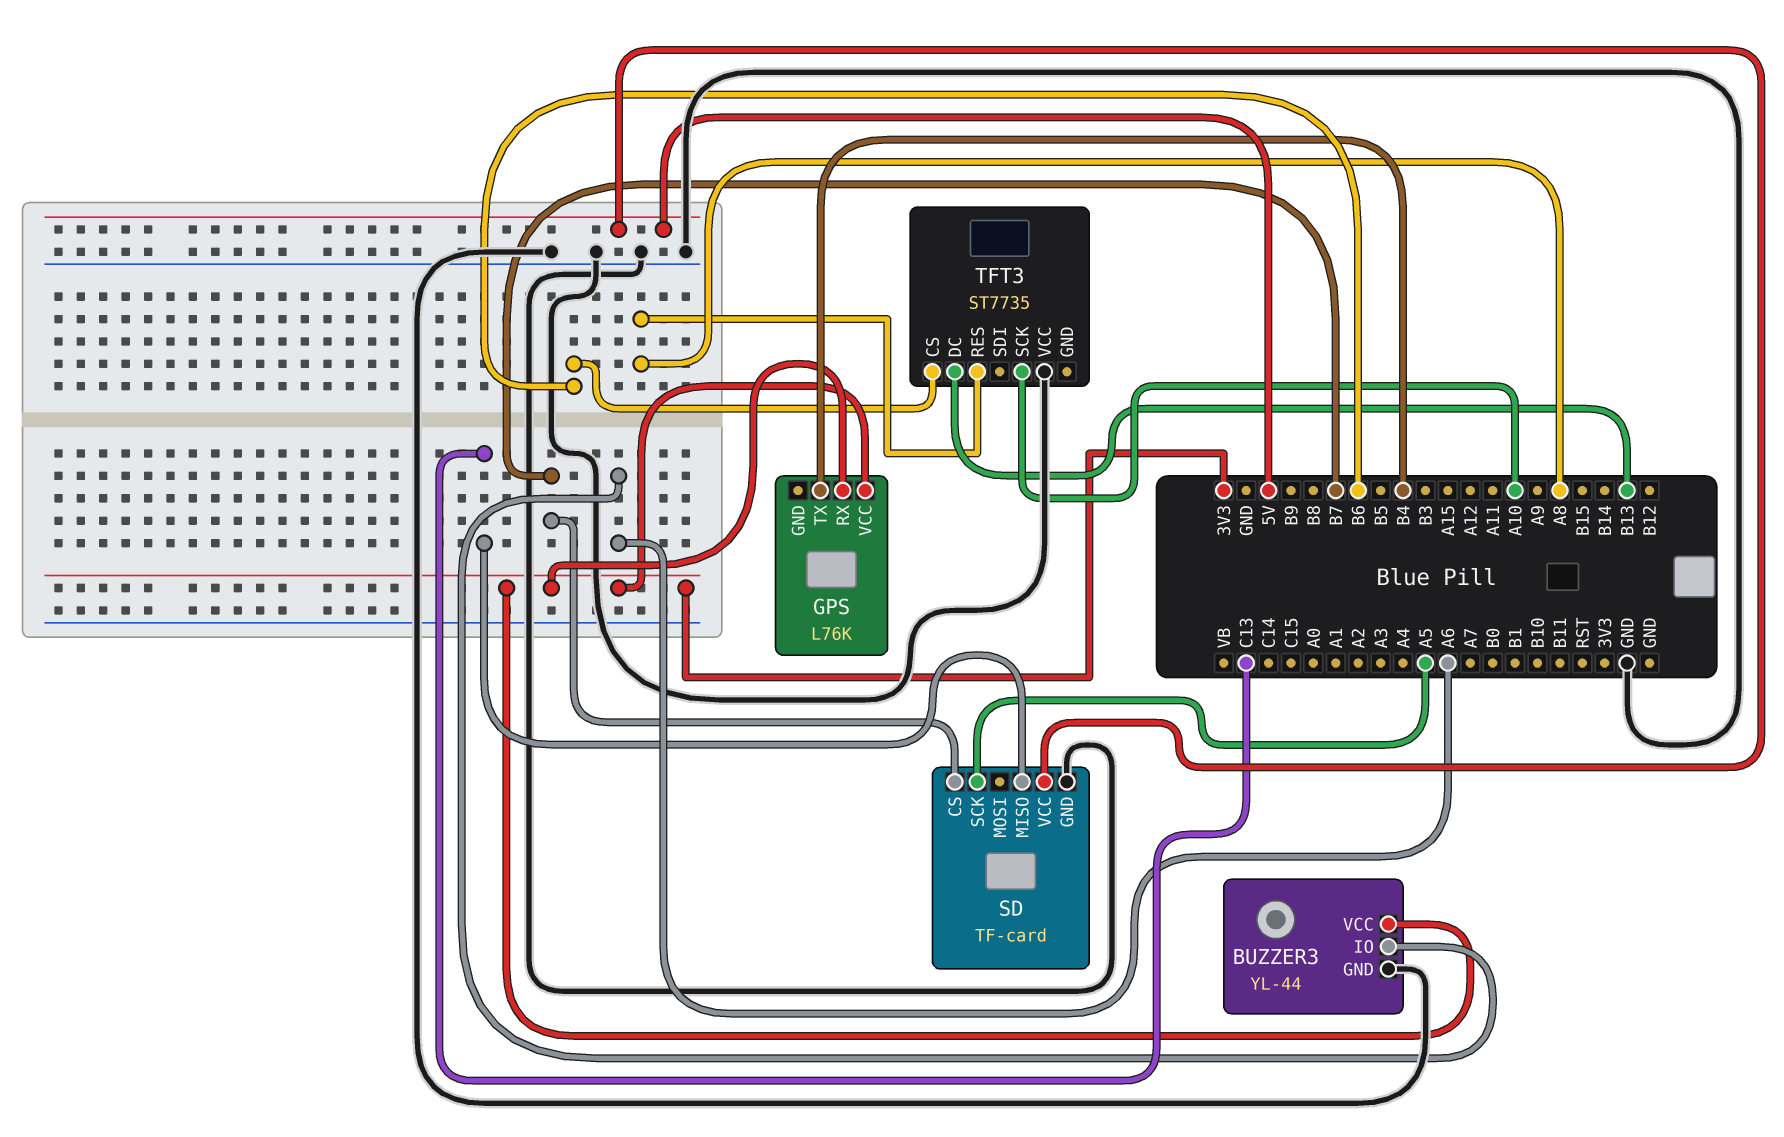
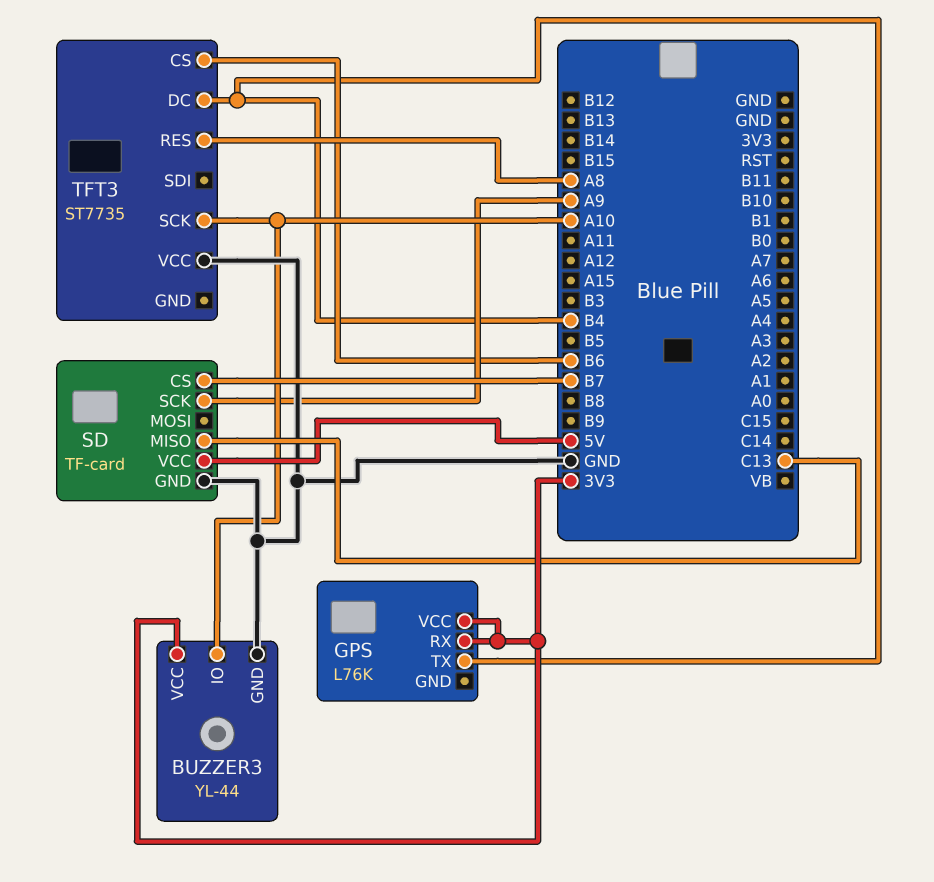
BUZZER3 pin IO: A6 -> A10
SD pin SCK: A5 -> A9
TFT3 pin DC: B13 -> B4

